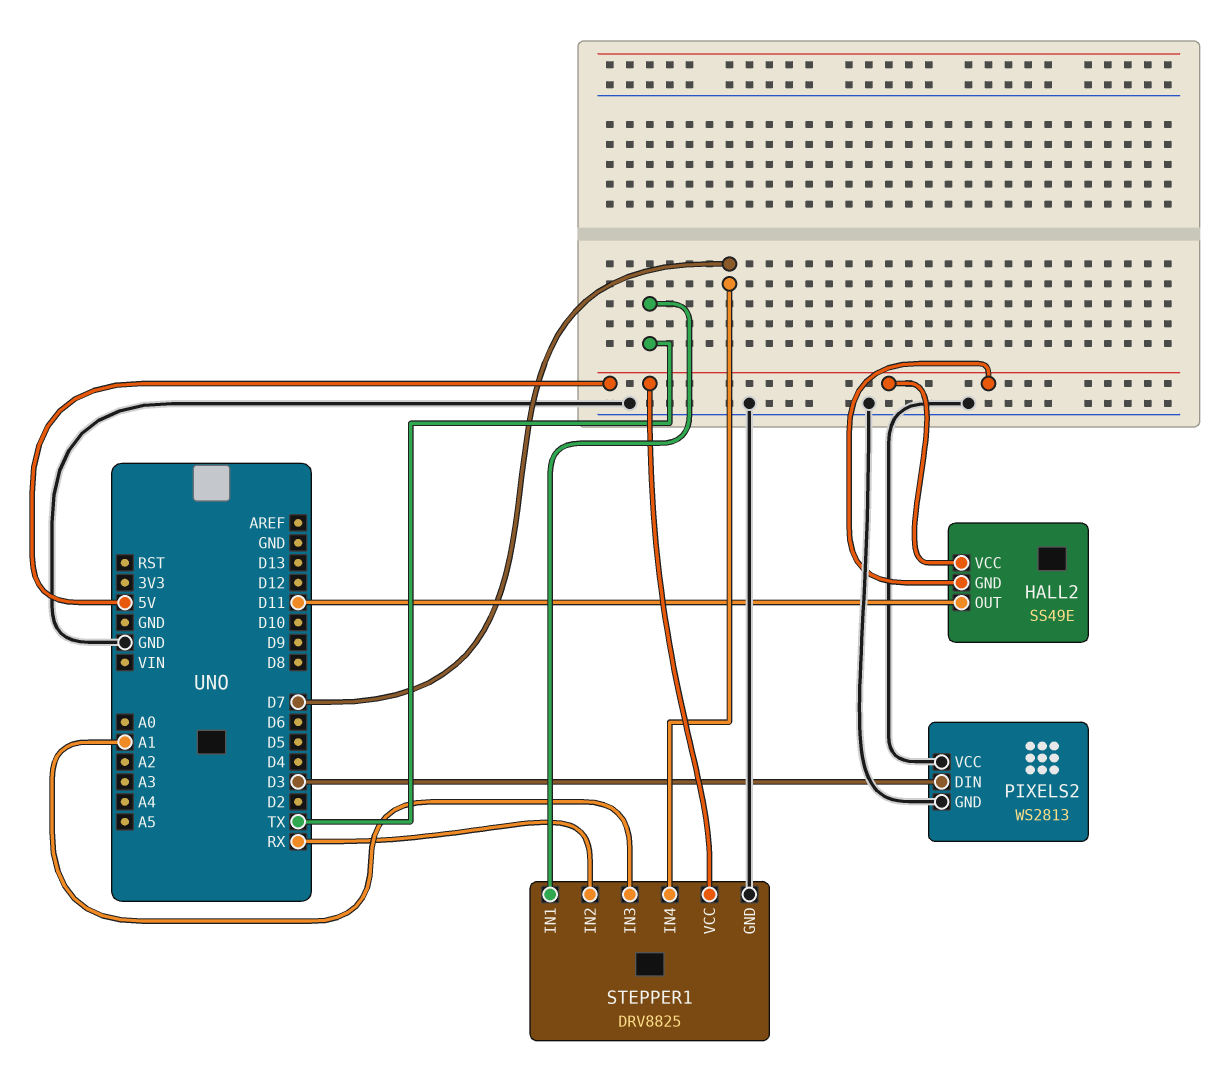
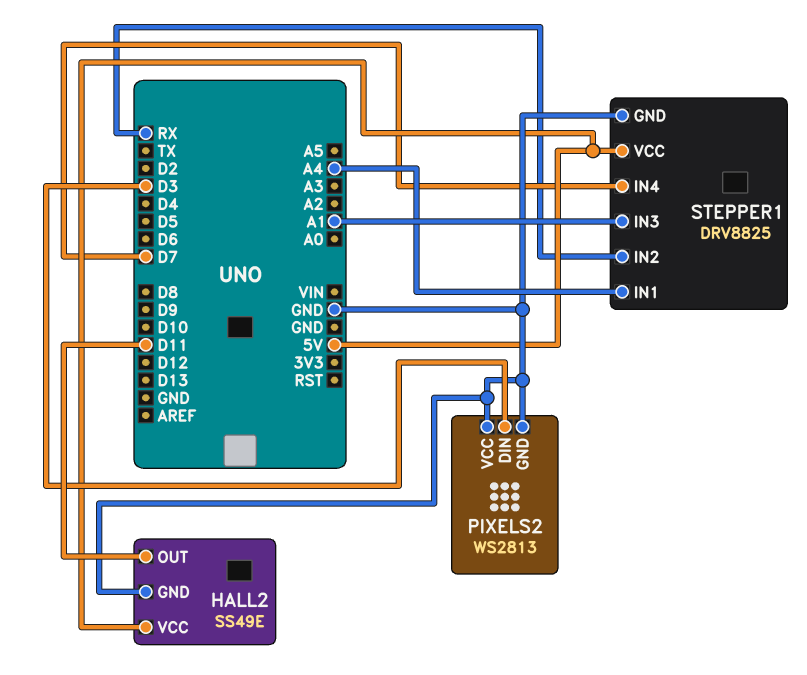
HALL2 pin GND: 5V -> GND
STEPPER1 pin IN1: TX -> A4

